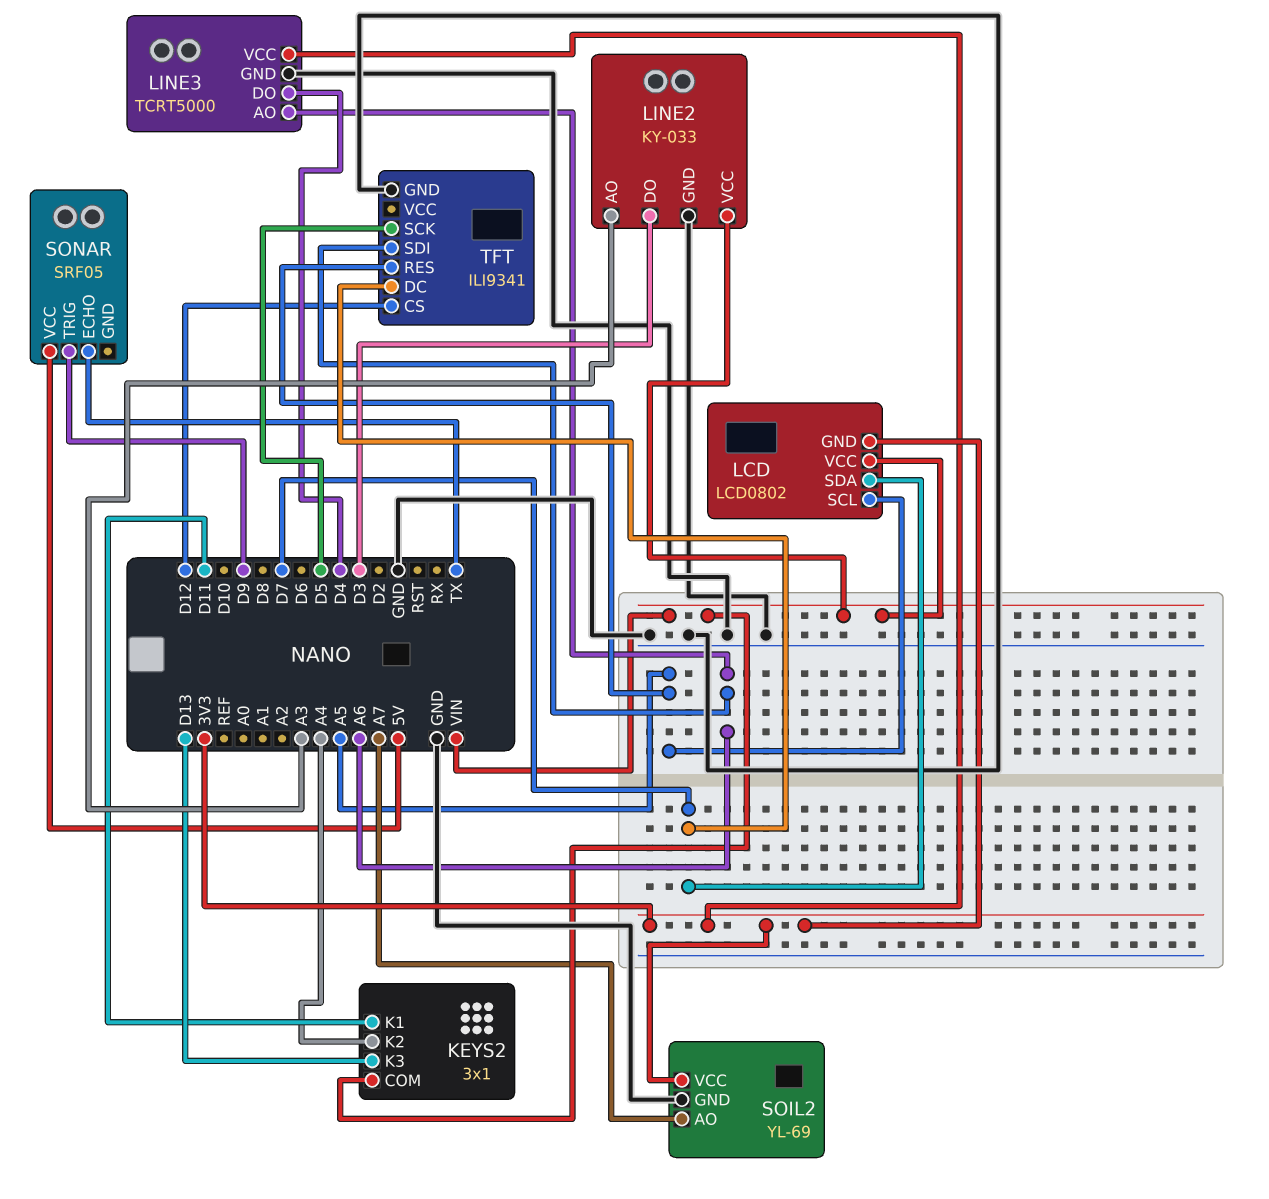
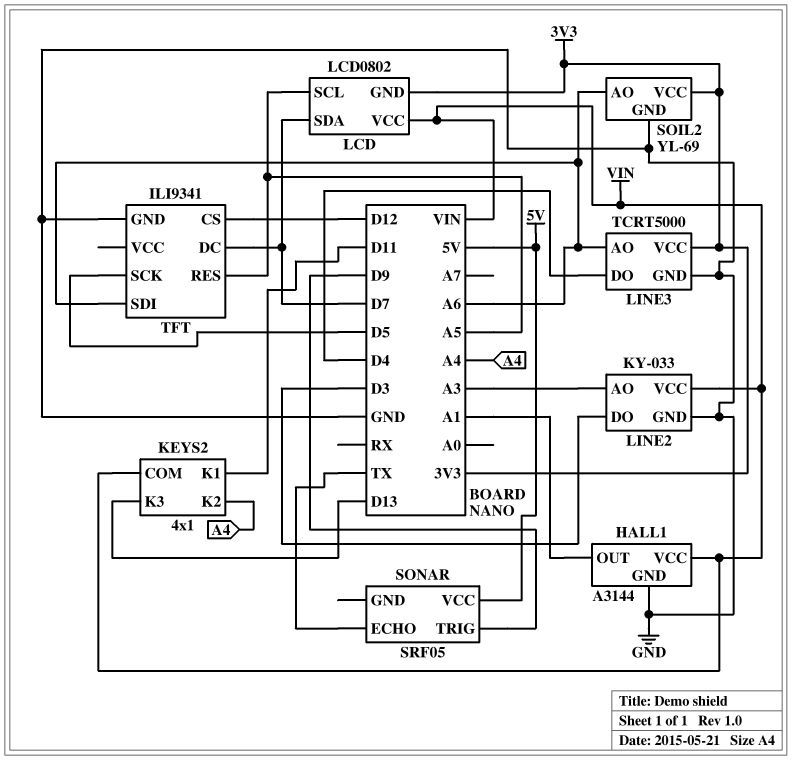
HALL1: none -> A3144
HALL1 pin GND: none -> GND
HALL1 pin OUT: none -> A1
HALL1 pin VCC: none -> VIN
KEYS2: 3x1 -> 4x1
SOIL2 pin AO: A7 -> A6

